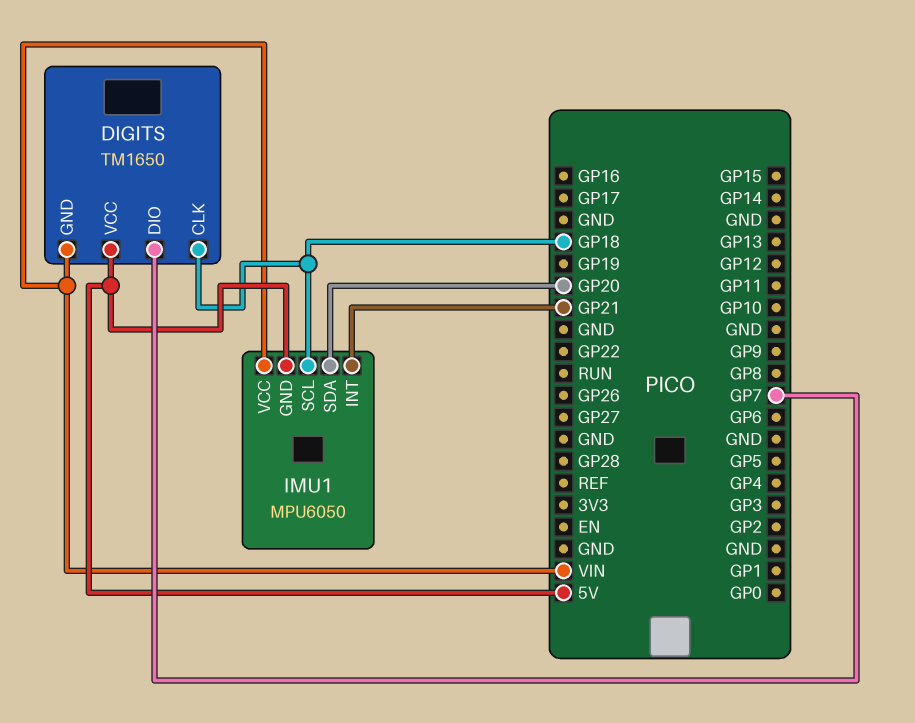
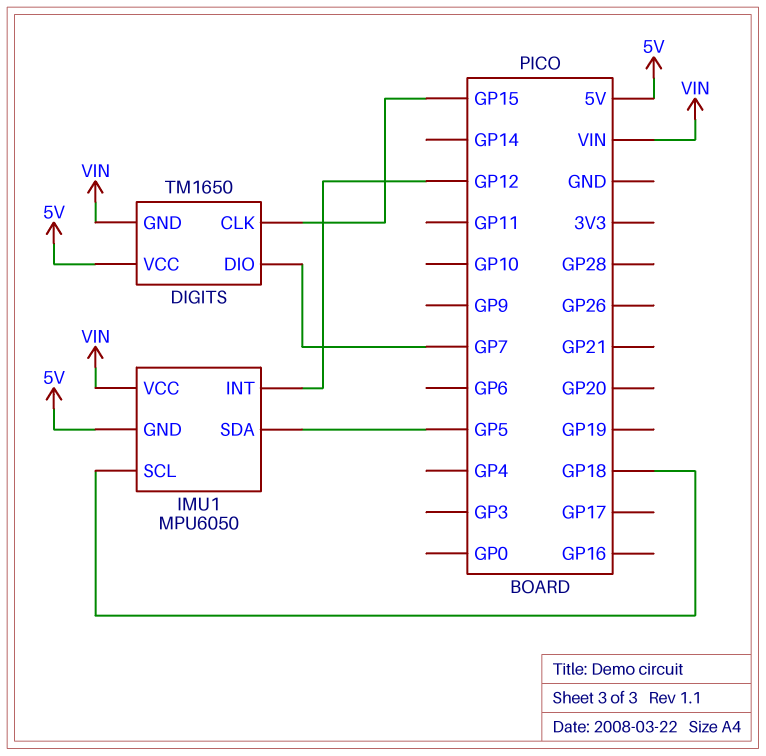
DIGITS pin CLK: GP18 -> GP15
IMU1 pin INT: GP21 -> GP12
IMU1 pin SDA: GP20 -> GP5

